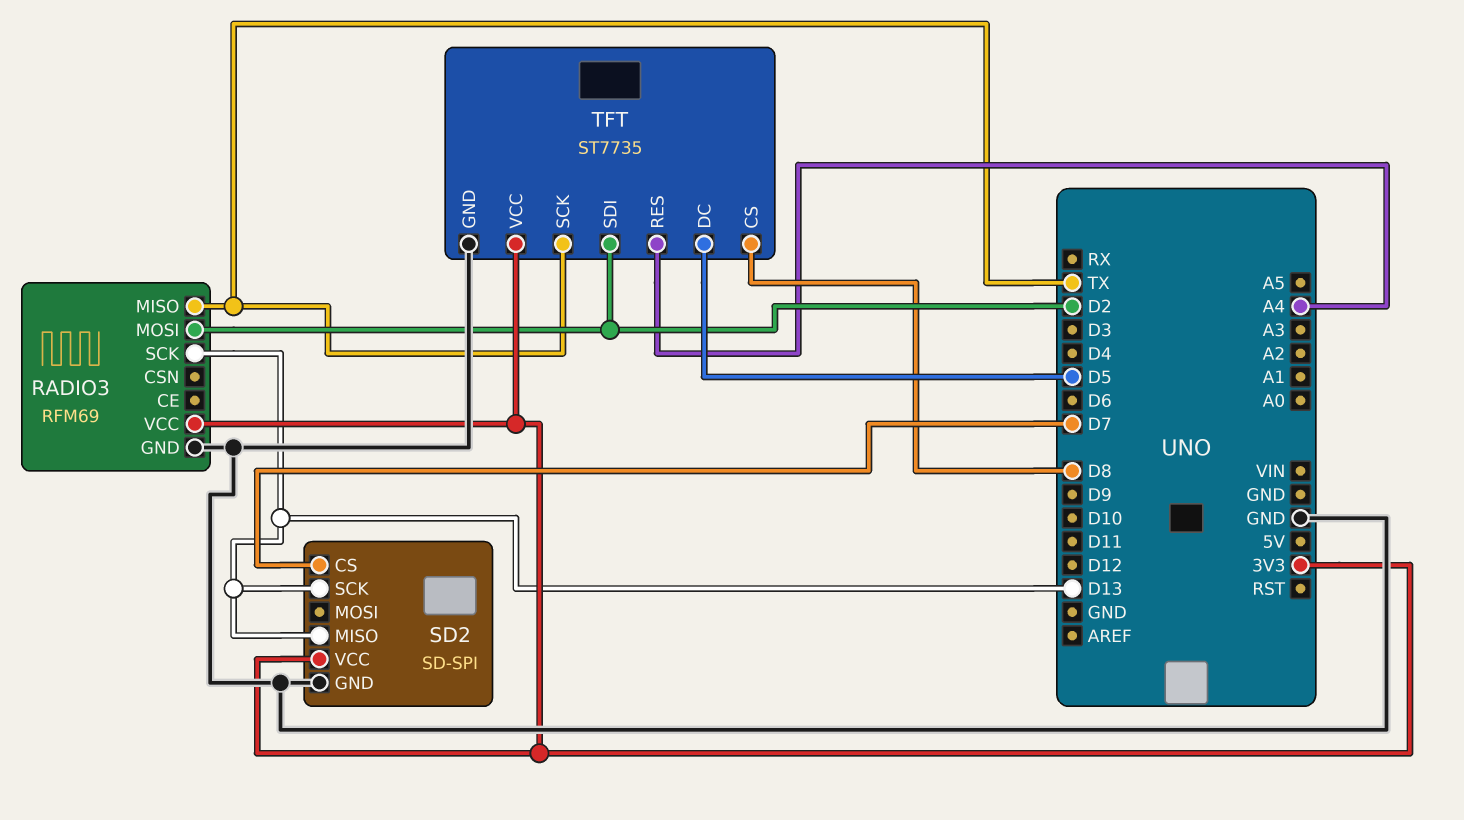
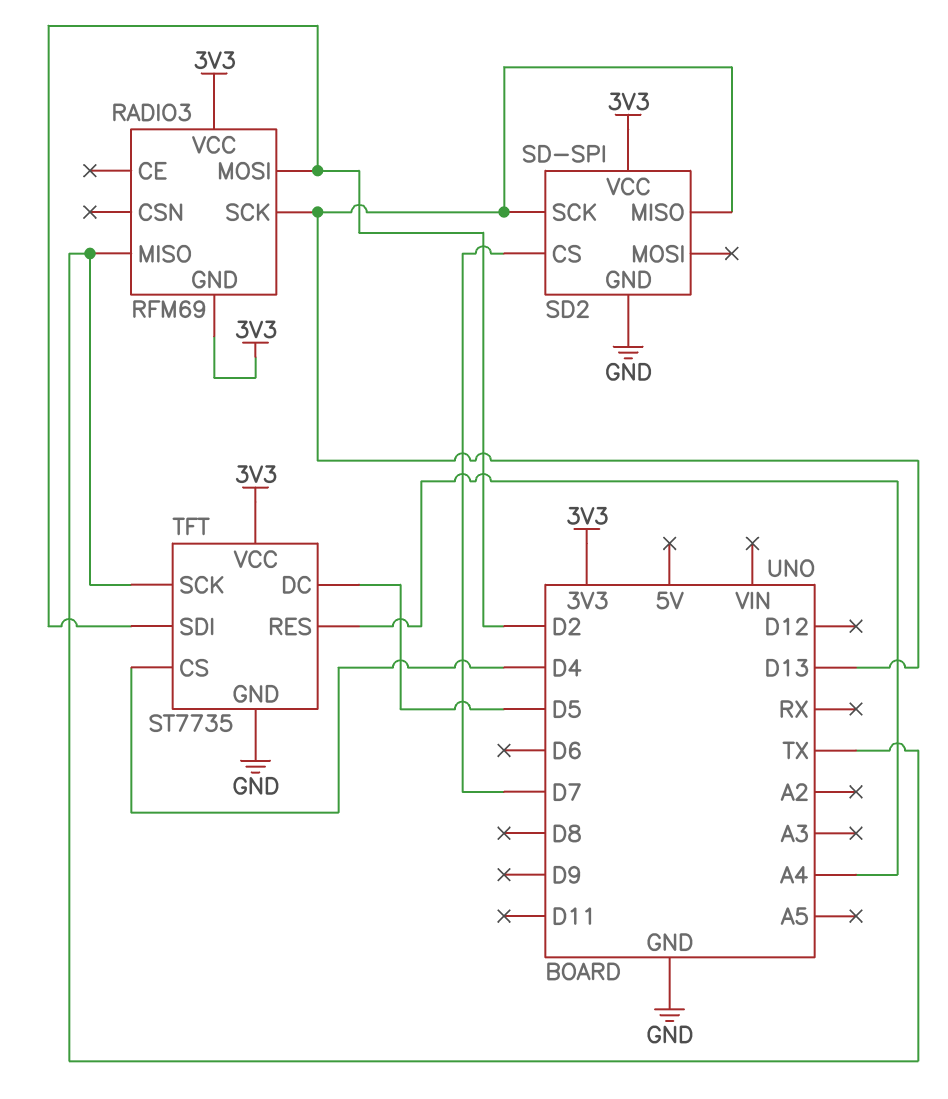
RADIO3 pin GND: GND -> 3V3
TFT pin CS: D8 -> D4

